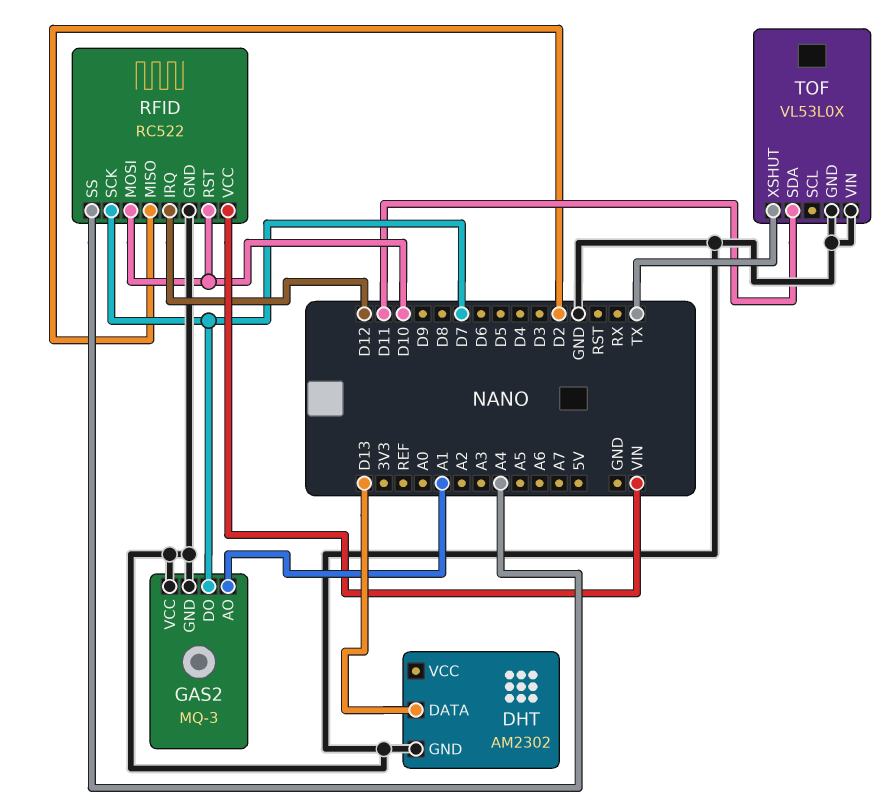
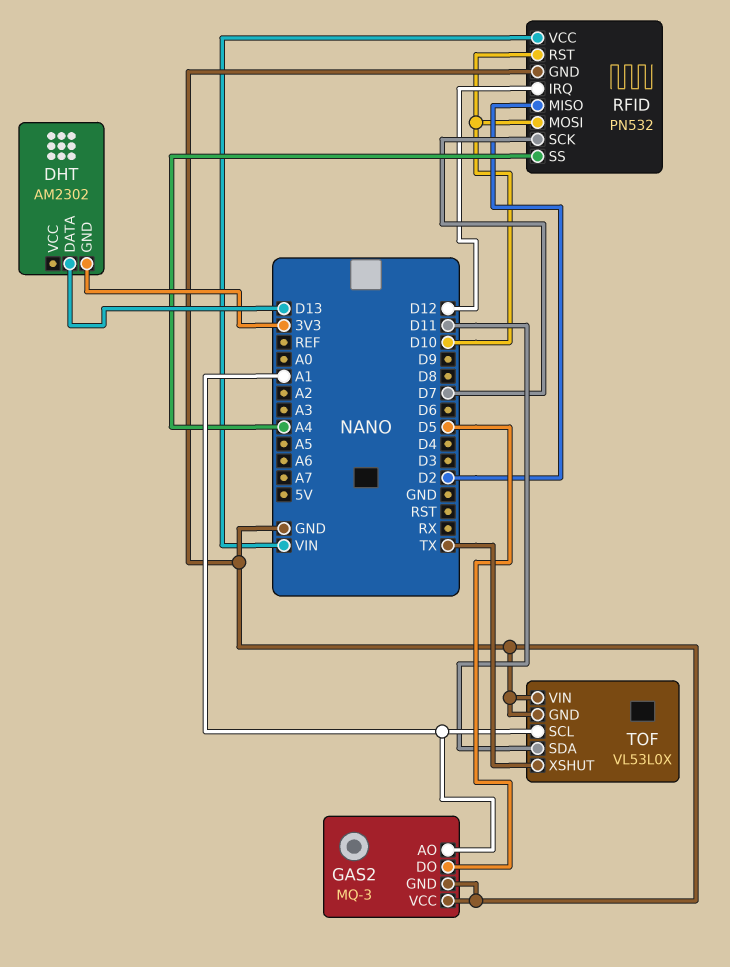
DHT pin GND: GND -> 3V3
GAS2 pin DO: D7 -> D5
RFID: RC522 -> PN532
TOF pin SCL: none -> A1

